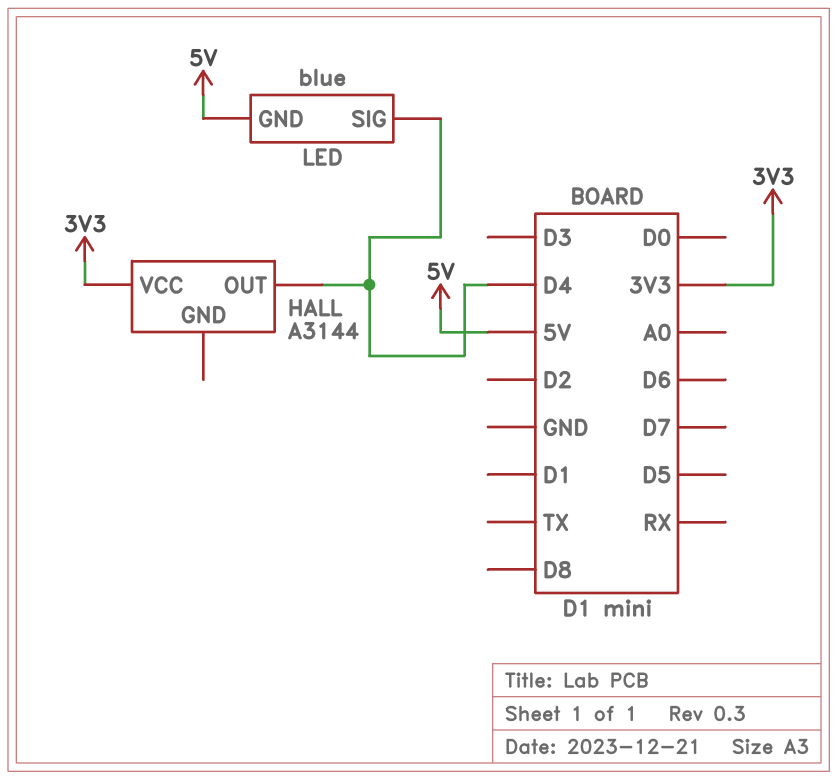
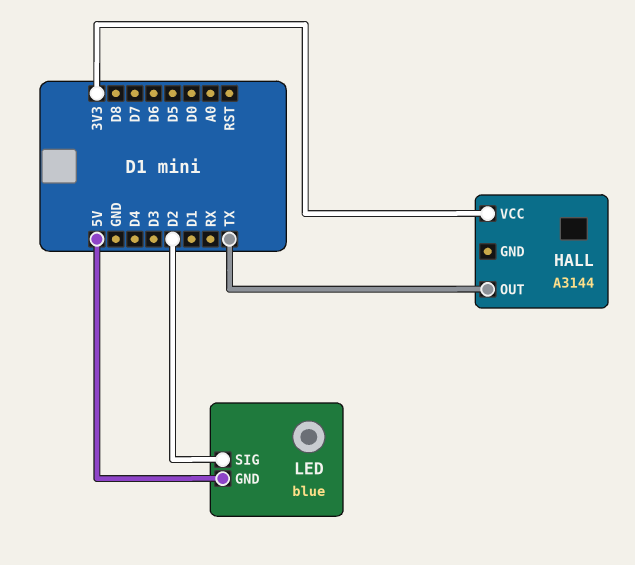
HALL pin OUT: D4 -> TX
LED pin SIG: D4 -> D2

